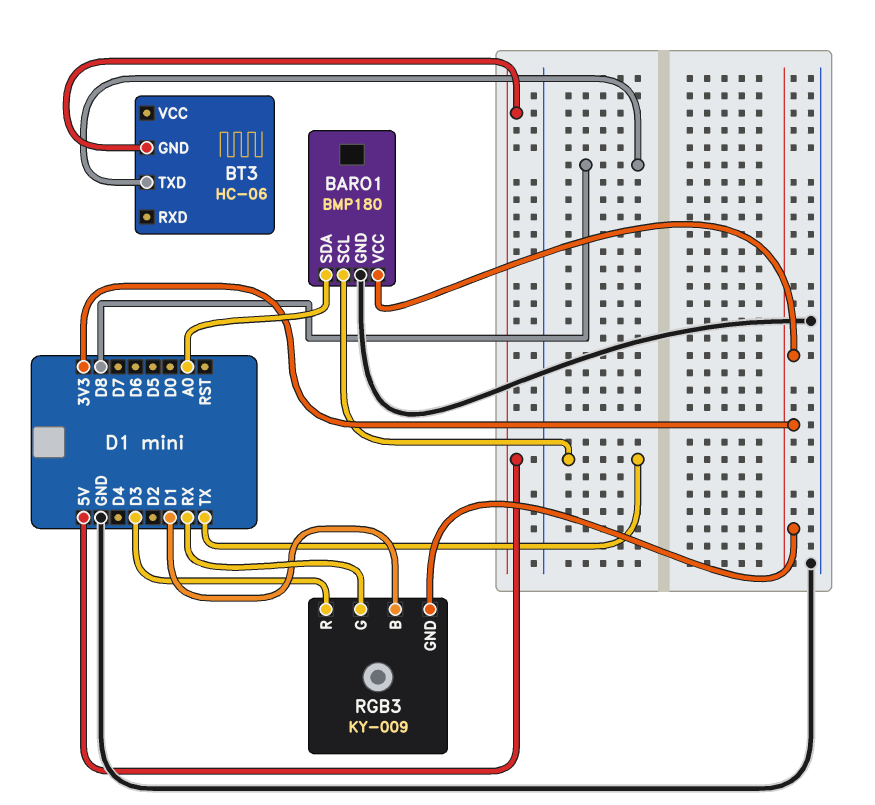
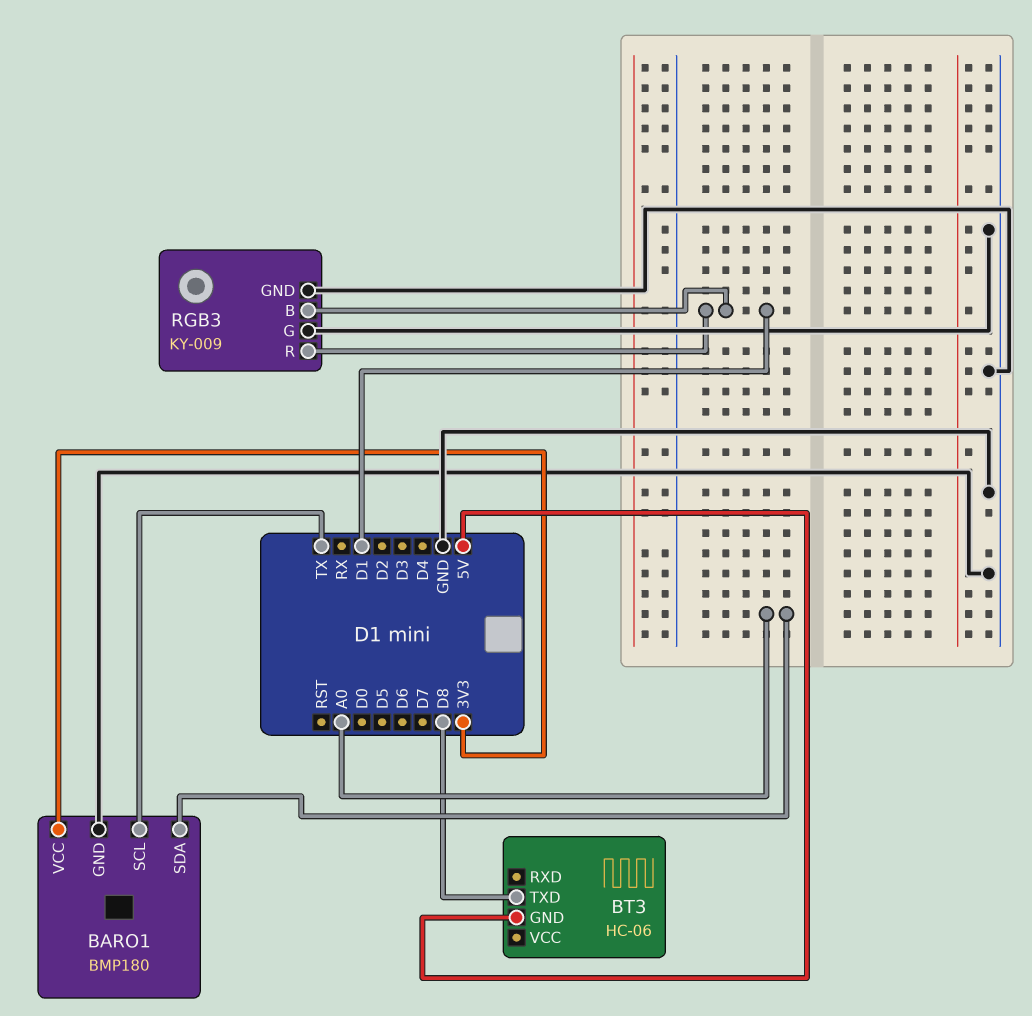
RGB3 pin G: RX -> GND
RGB3 pin GND: 3V3 -> GND
RGB3 pin R: D3 -> D1

